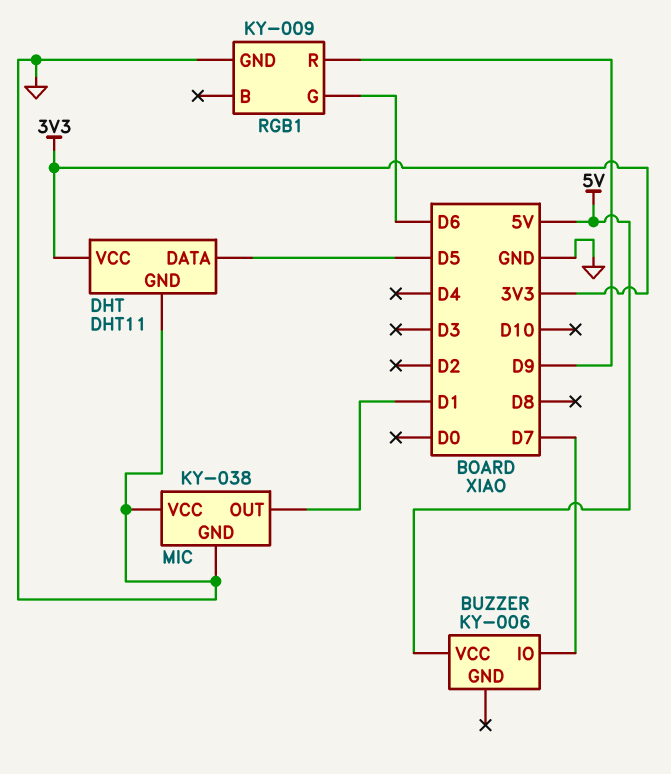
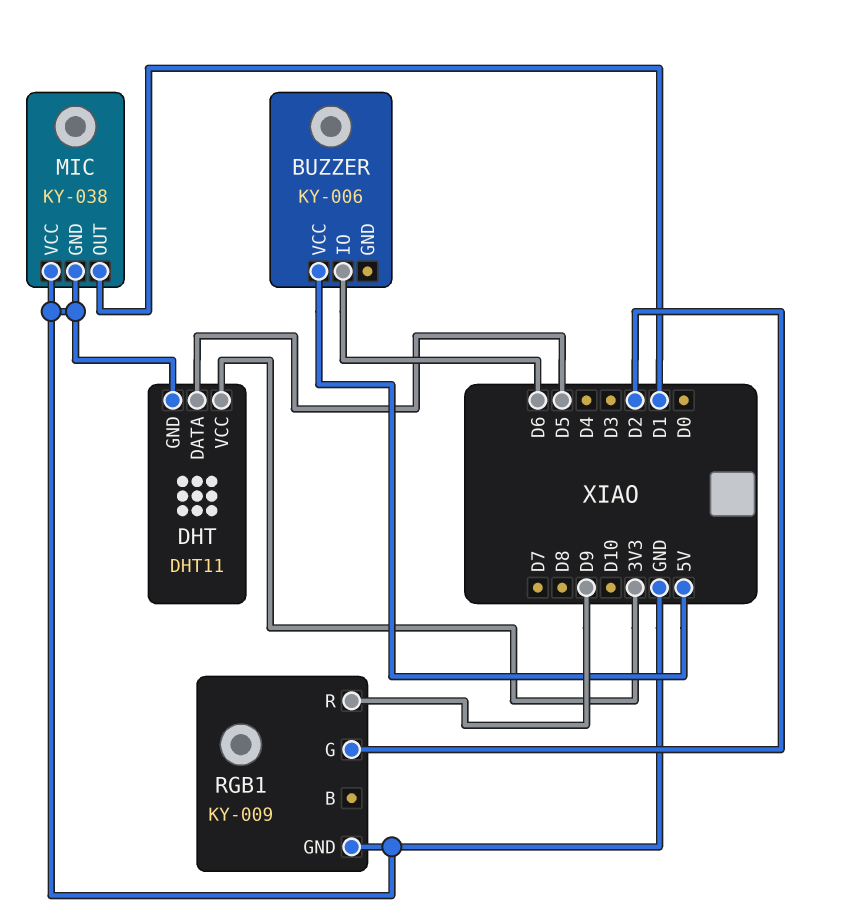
BUZZER pin IO: D7 -> D6
RGB1 pin G: D6 -> D2

